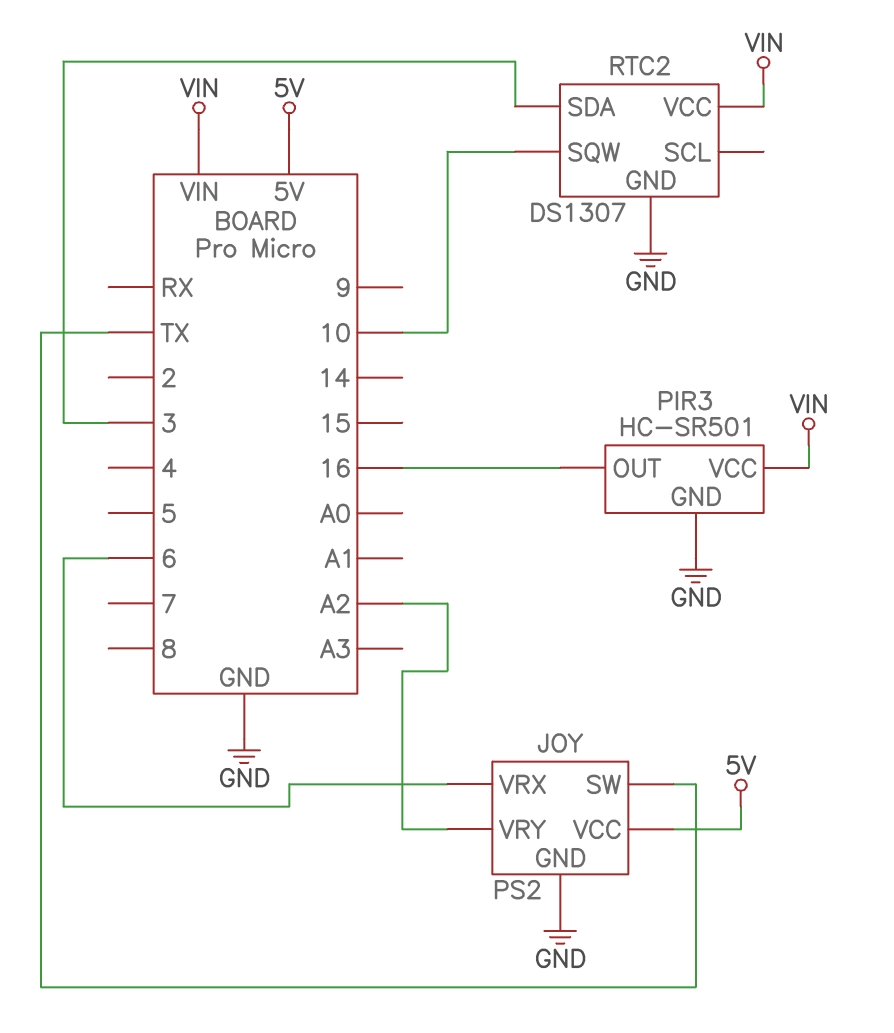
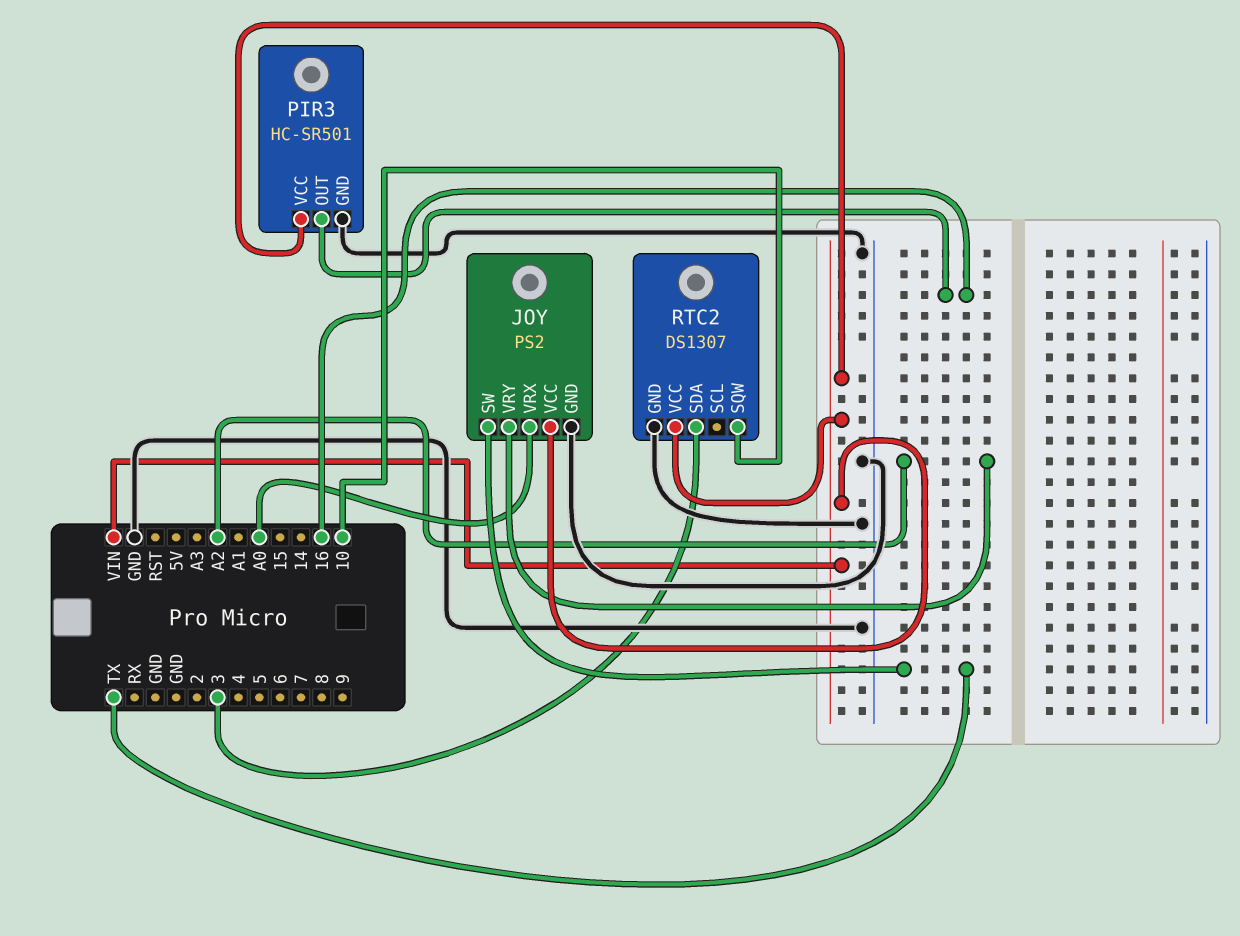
JOY pin VCC: 5V -> VIN
JOY pin VRX: 6 -> A0

